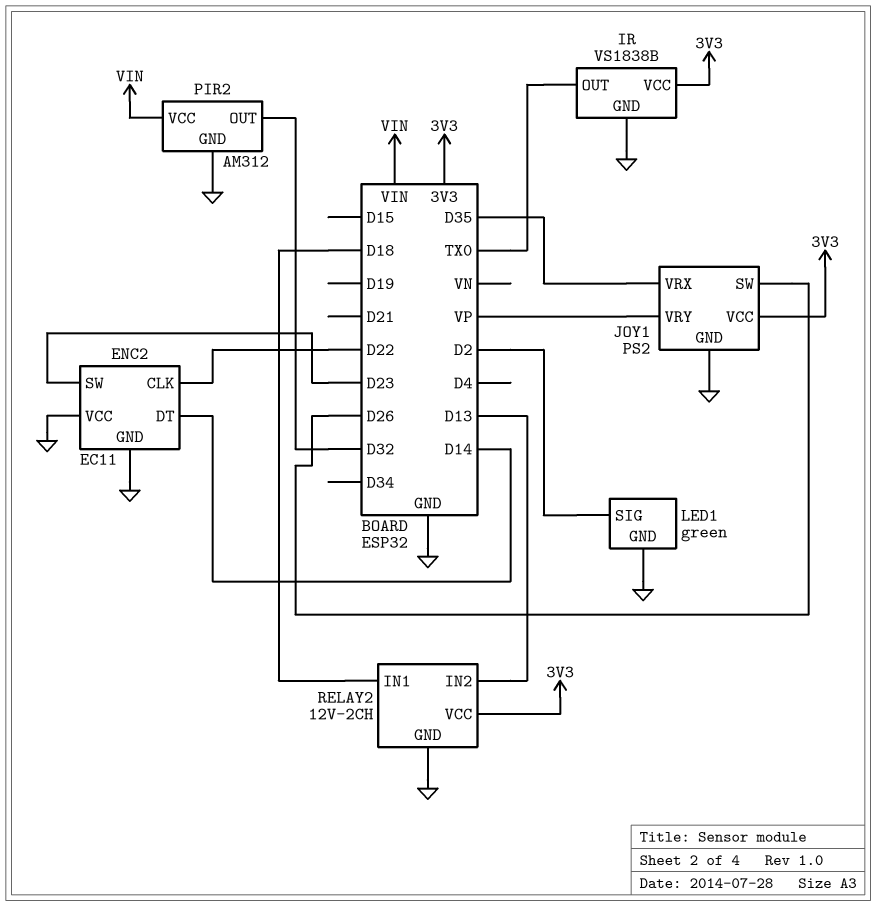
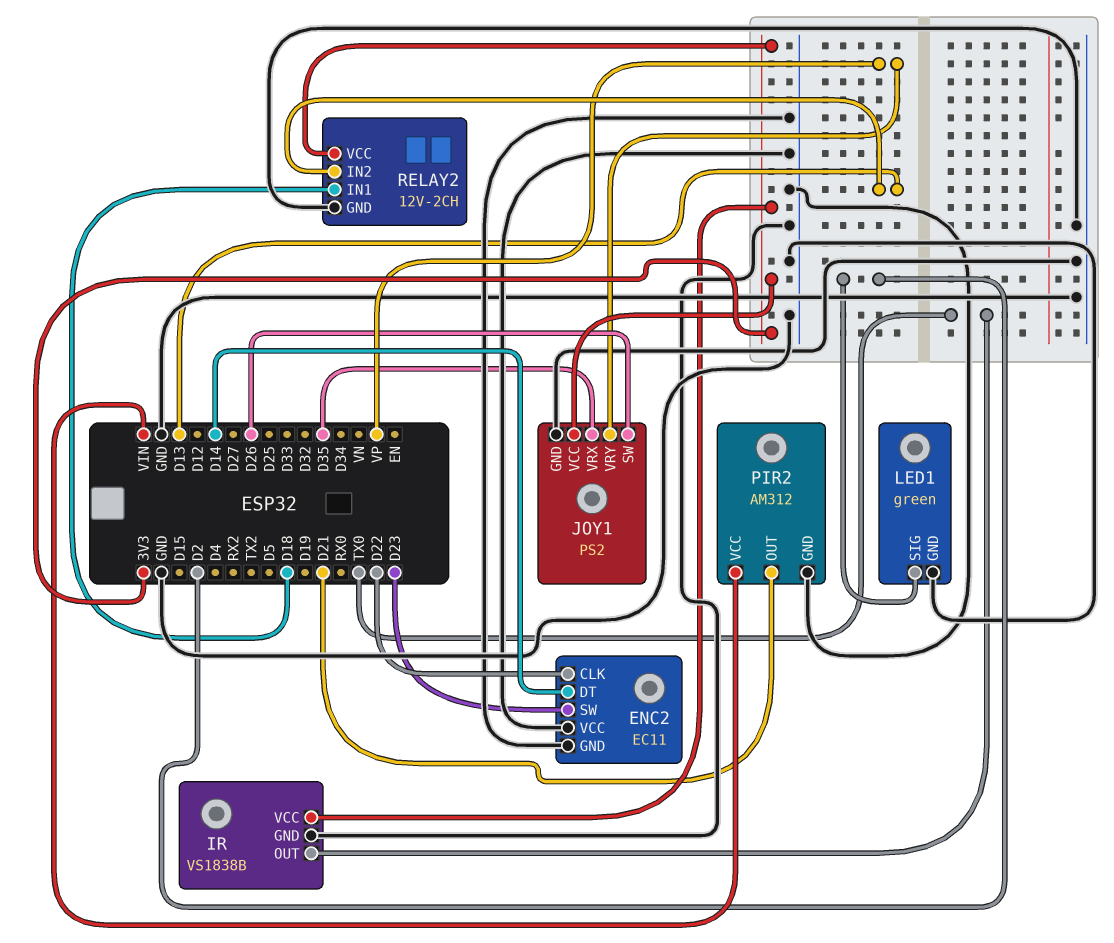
PIR2 pin OUT: D32 -> D21

